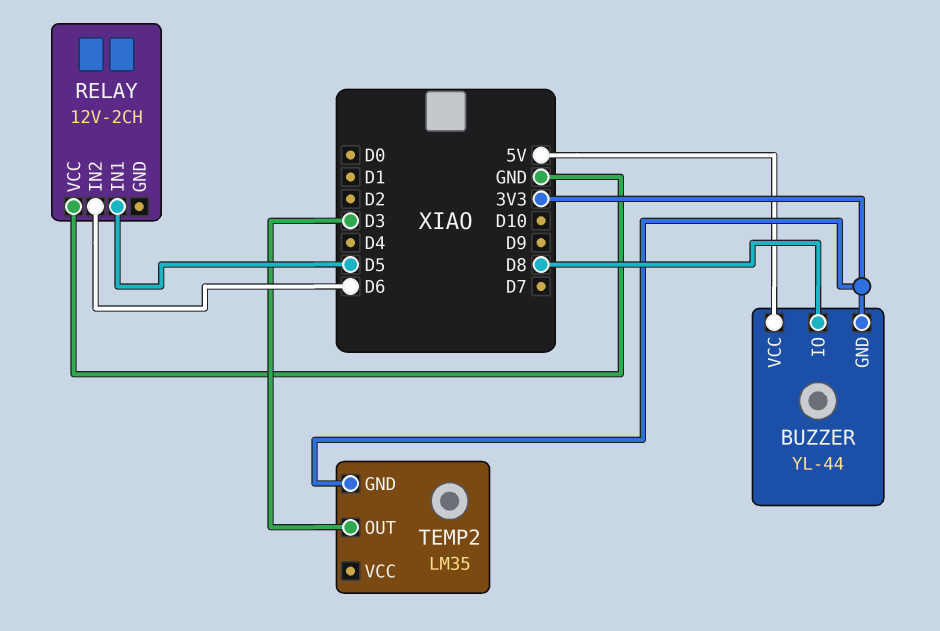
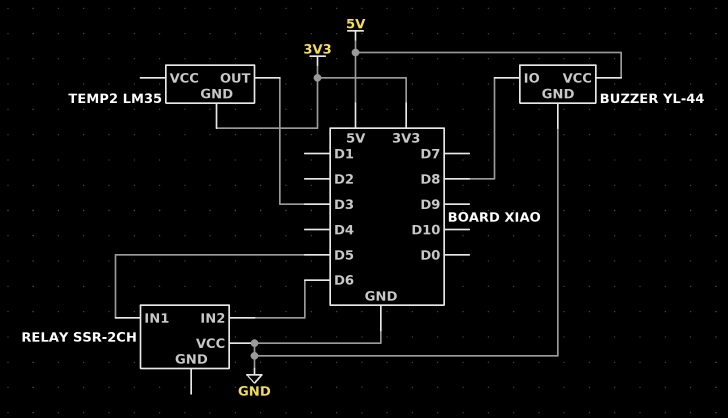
BUZZER pin GND: 3V3 -> GND
RELAY: 12V-2CH -> SSR-2CH

